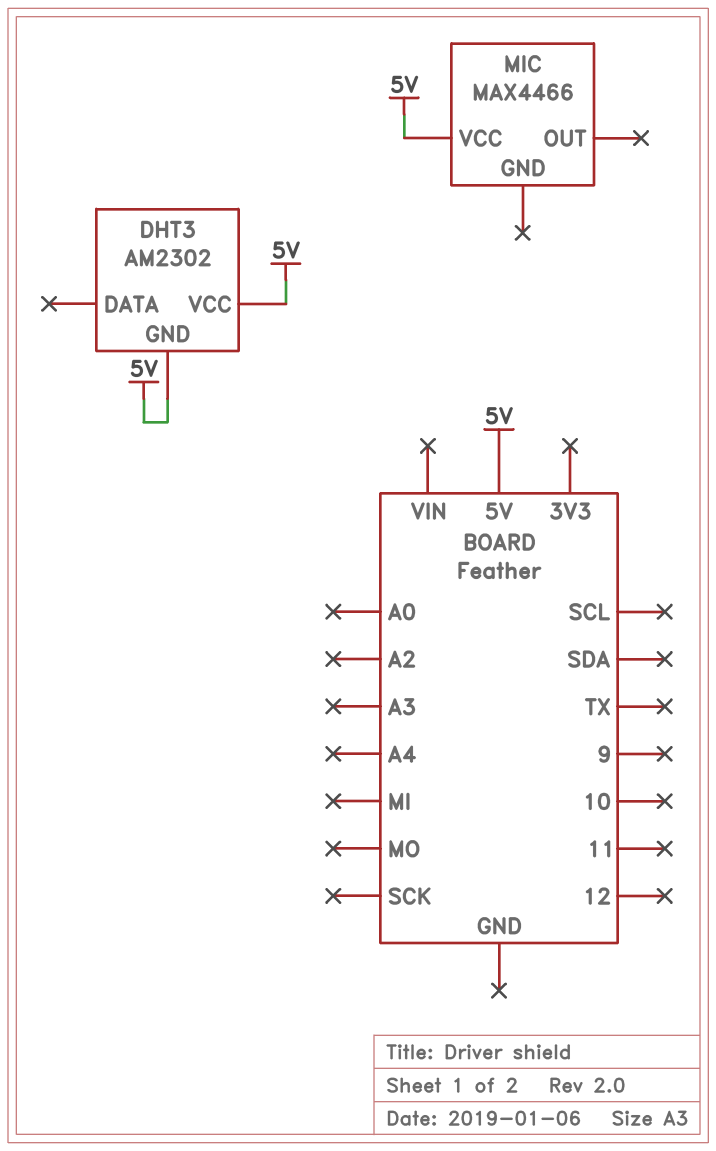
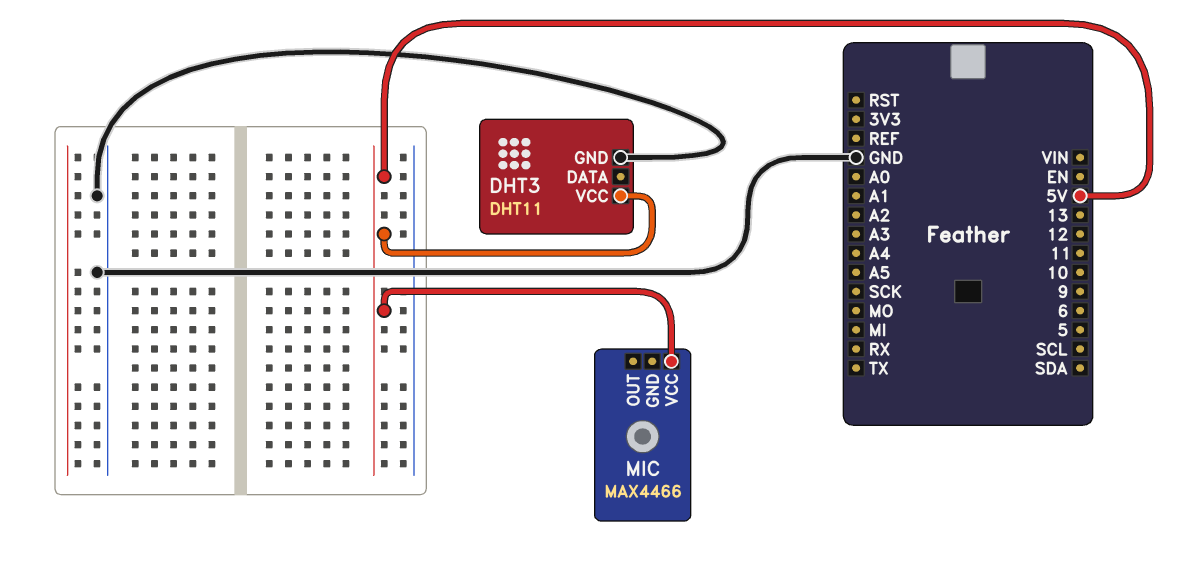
DHT3: AM2302 -> DHT11
DHT3 pin GND: 5V -> GND

